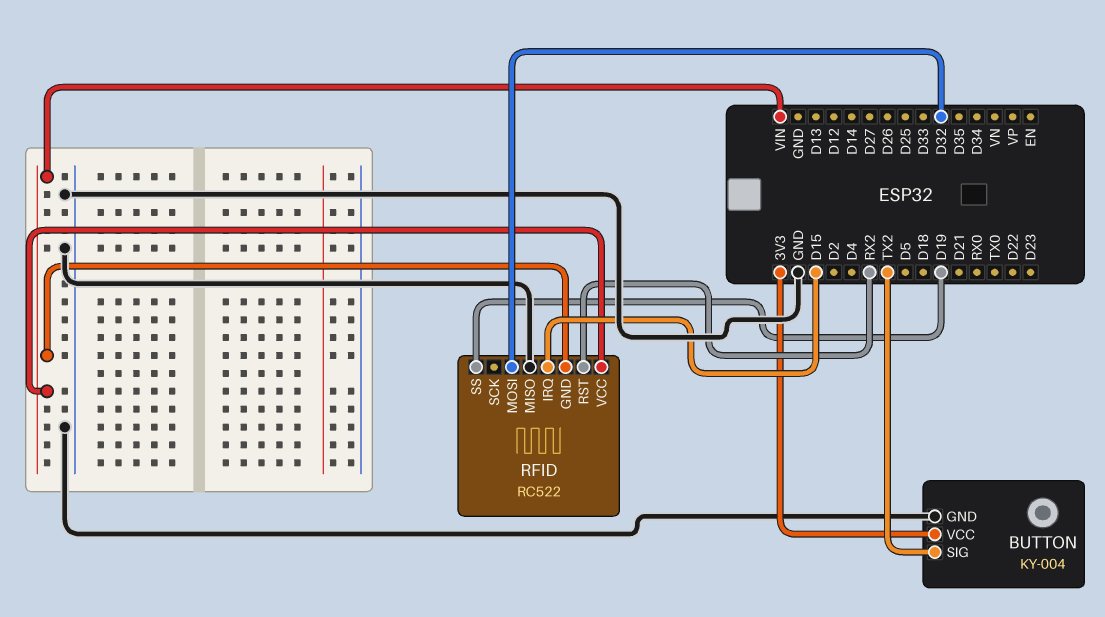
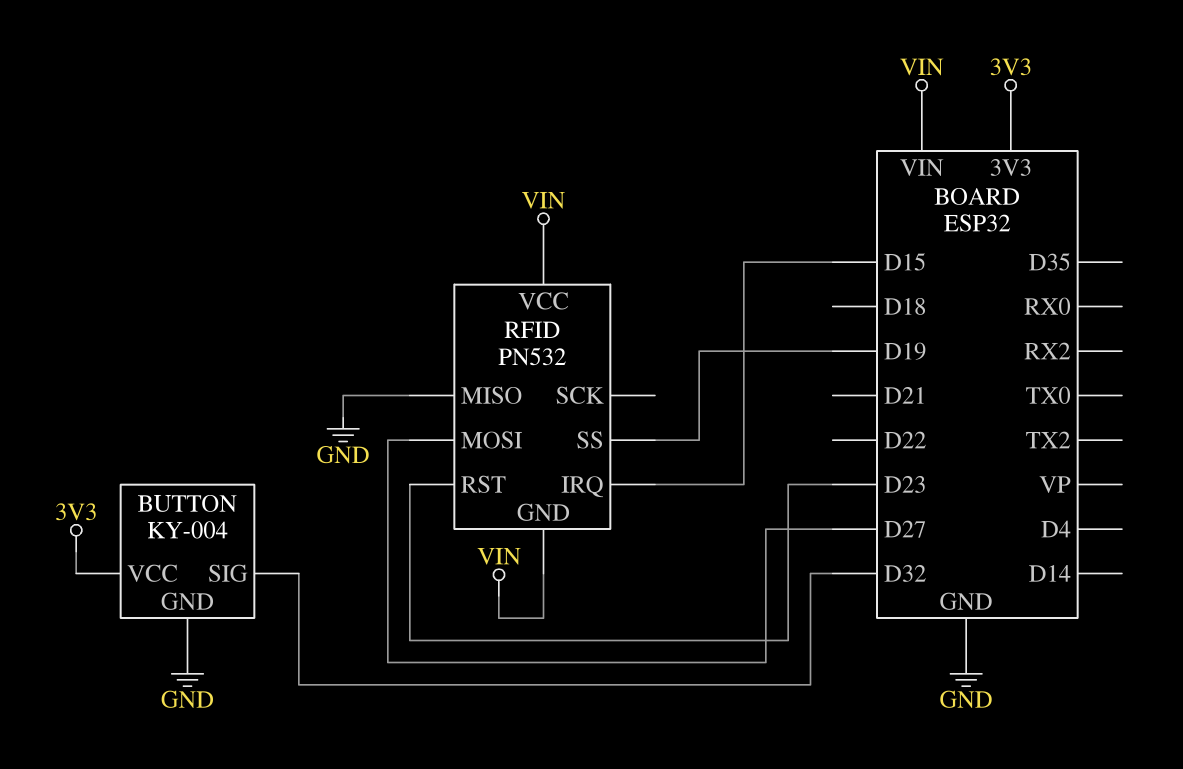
BUTTON pin SIG: TX2 -> D32
RFID: RC522 -> PN532
RFID pin MOSI: D32 -> D27
RFID pin RST: RX2 -> D23

